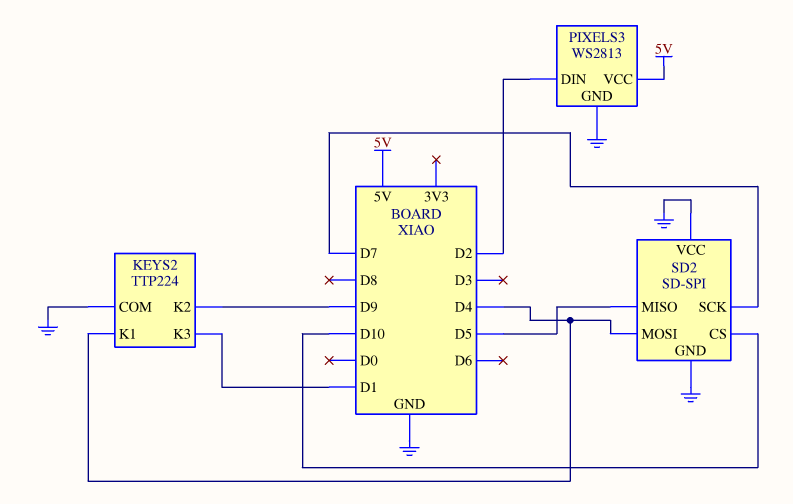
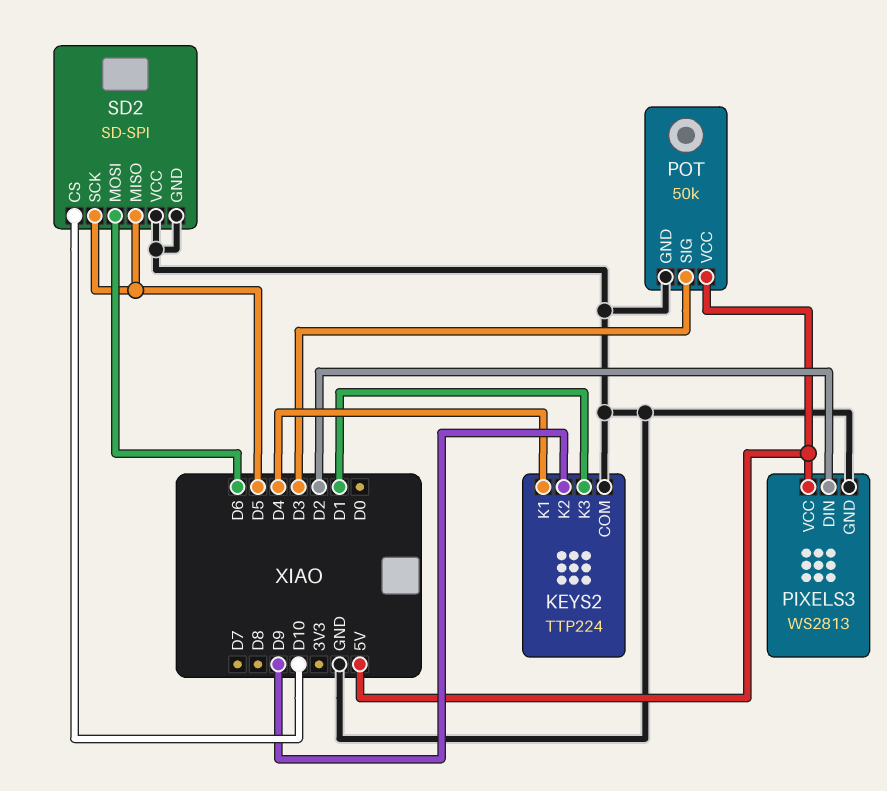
POT: none -> 50k
POT pin GND: none -> GND
POT pin SIG: none -> D3
POT pin VCC: none -> 5V
SD2 pin MOSI: D4 -> D6
SD2 pin SCK: D7 -> D5

